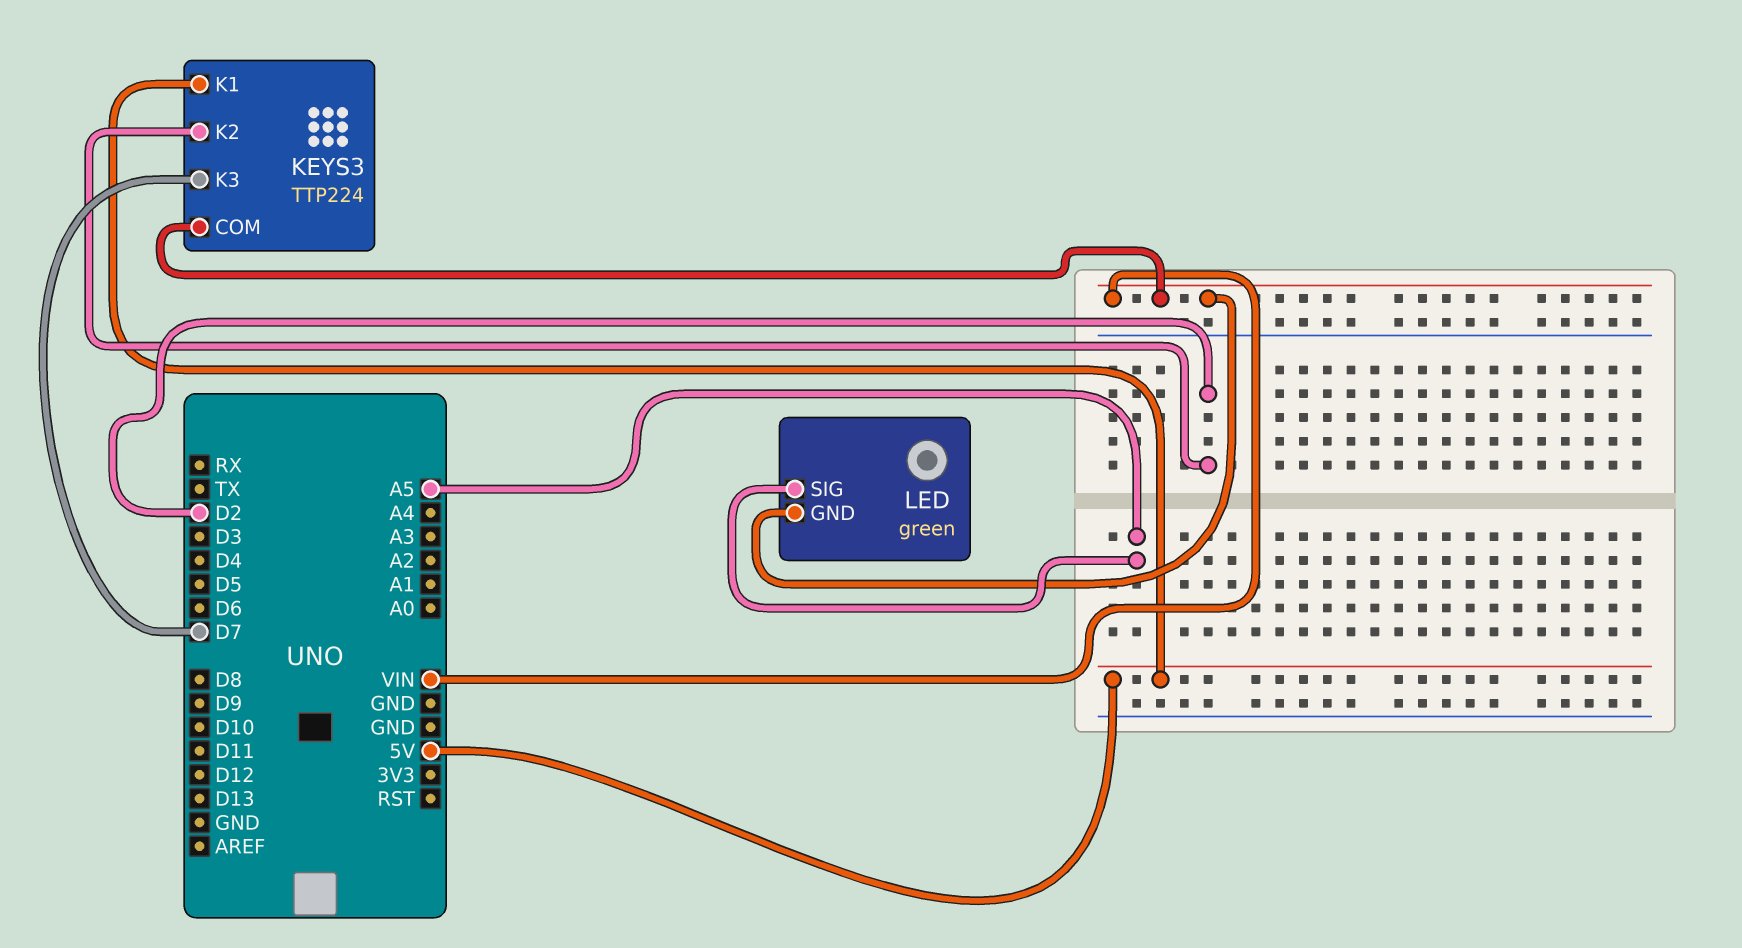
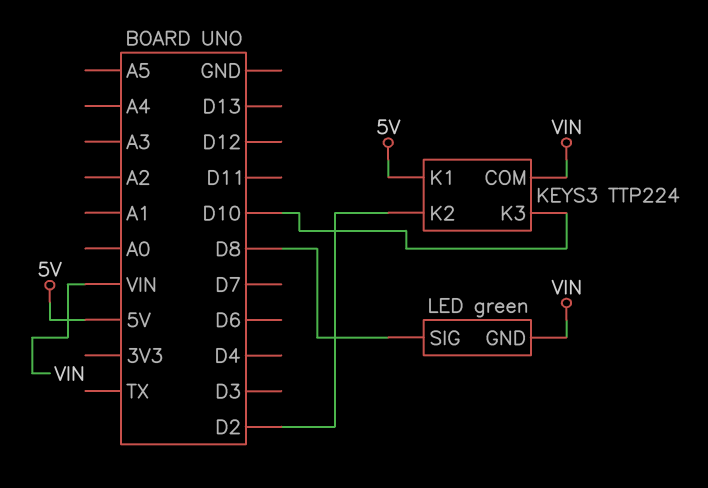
KEYS3 pin K3: D7 -> D10
LED pin SIG: A5 -> D8

